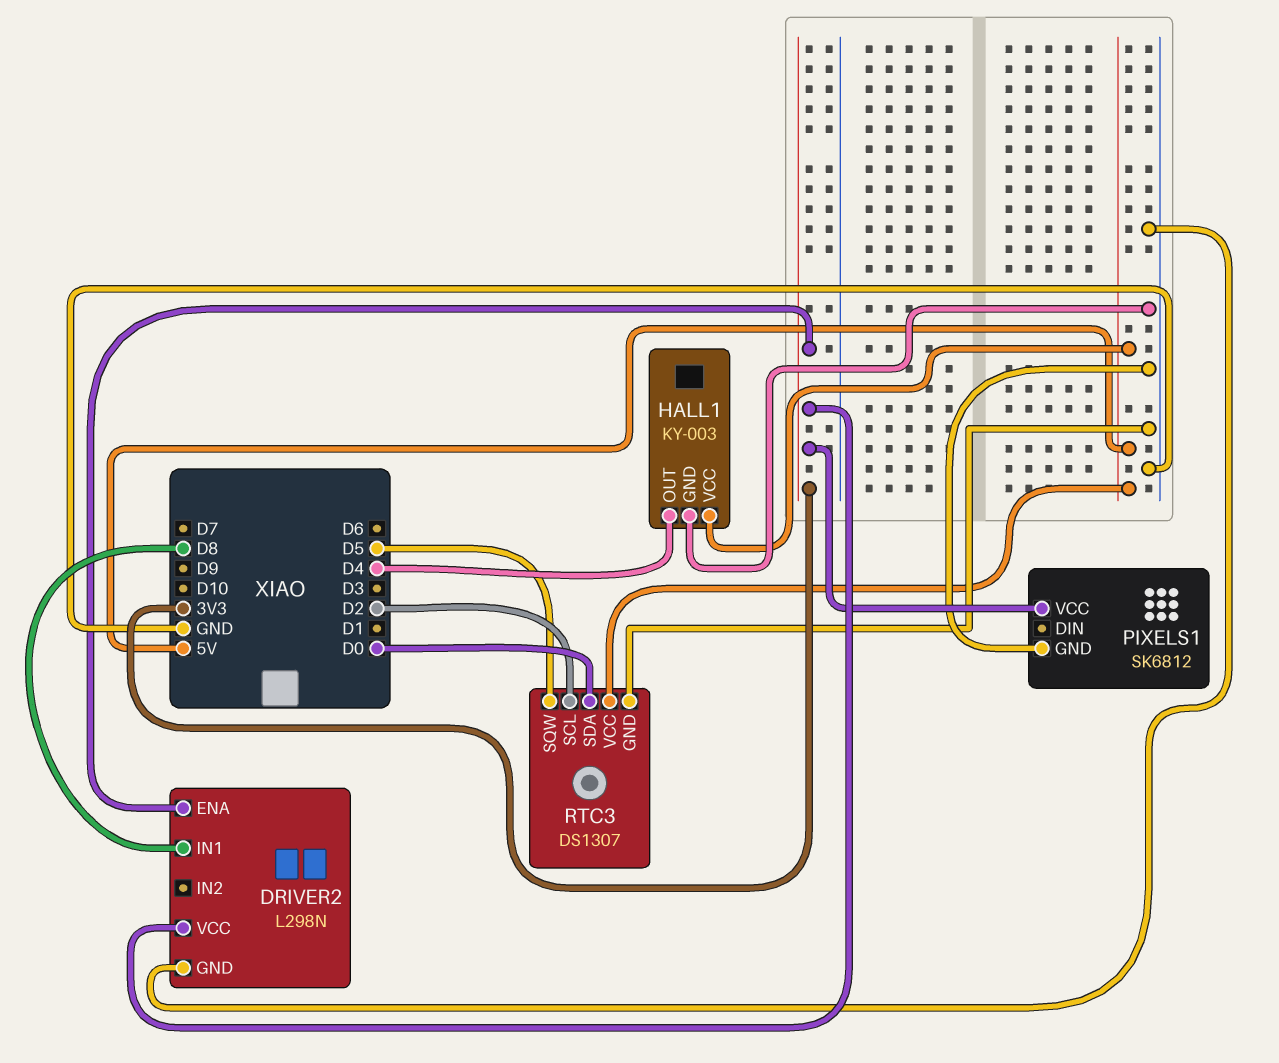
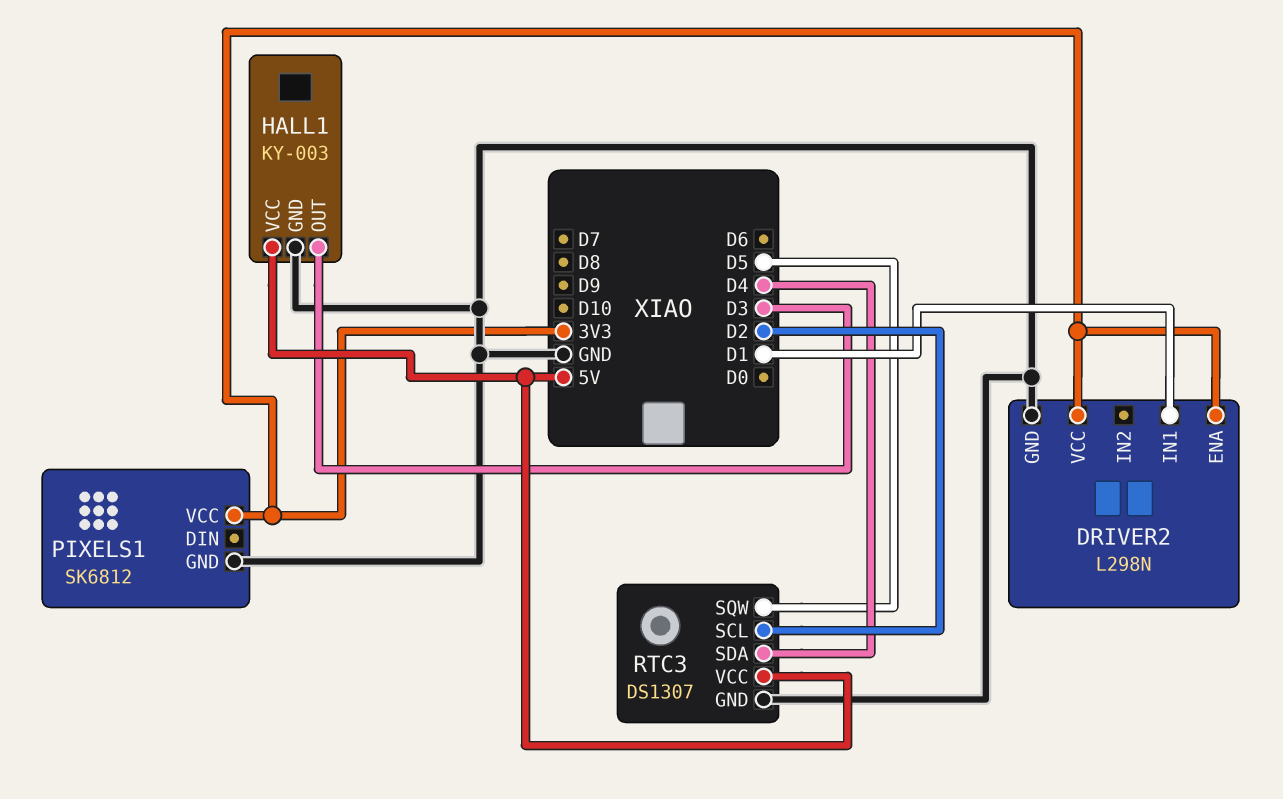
DRIVER2 pin IN1: D8 -> D1
HALL1 pin OUT: D4 -> D3
RTC3 pin SDA: D0 -> D4

